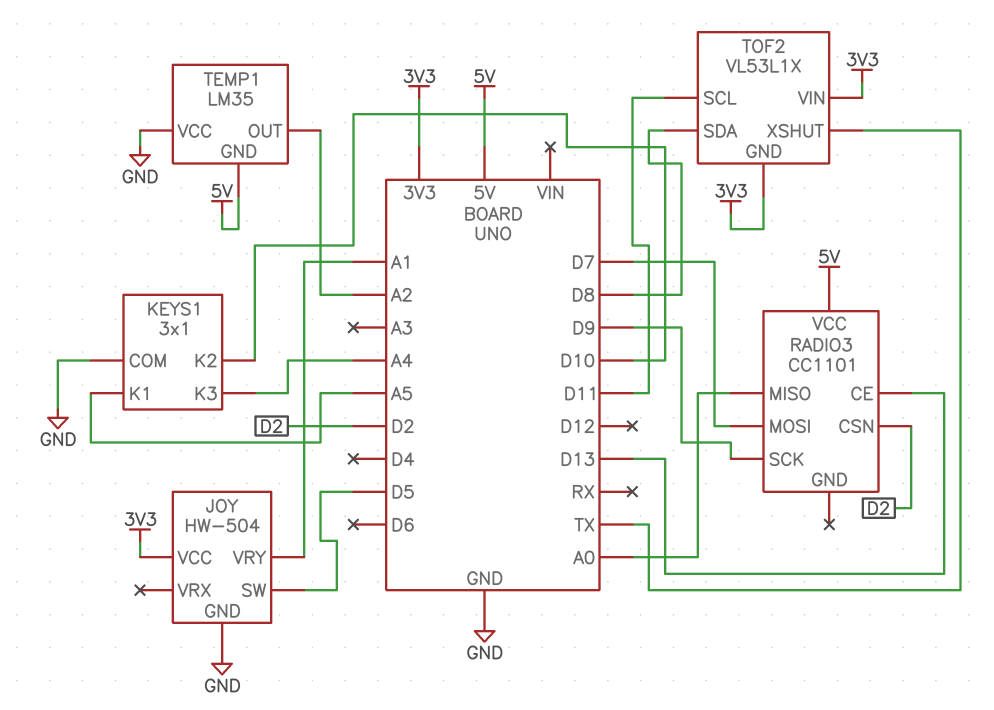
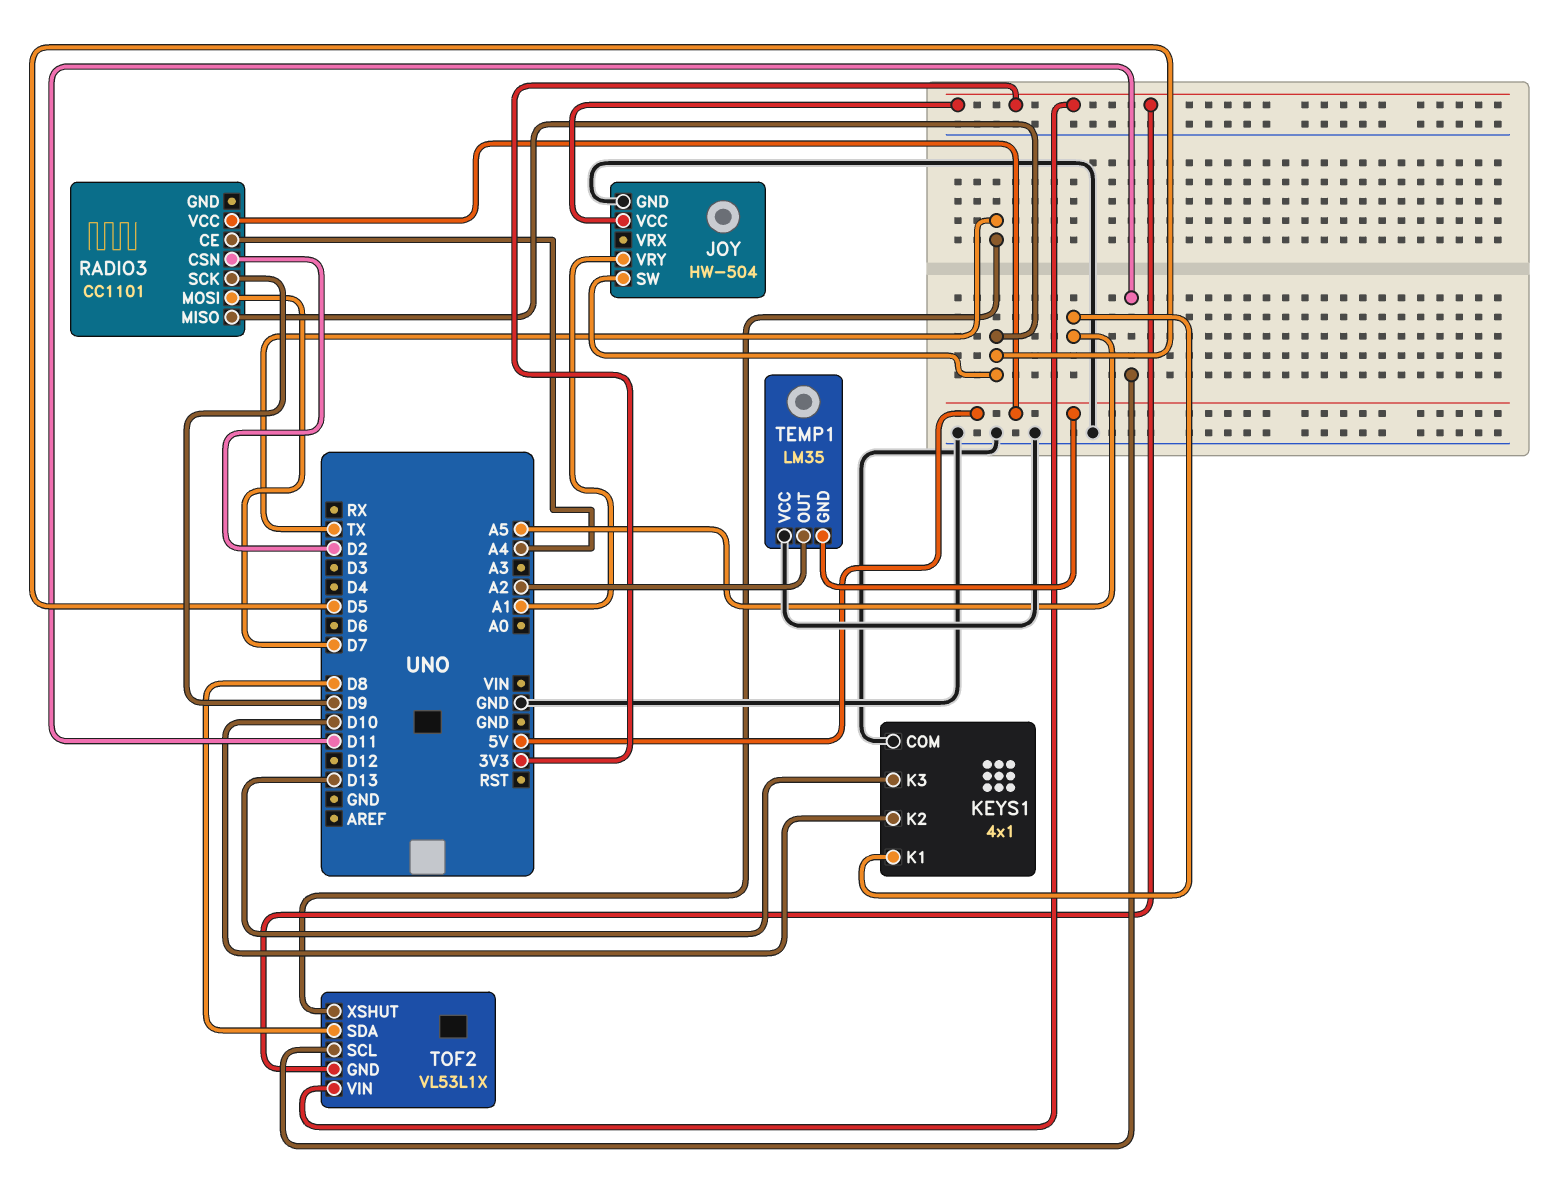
KEYS1: 3x1 -> 4x1
KEYS1 pin K3: A4 -> D13
RADIO3 pin CE: D13 -> A4
RADIO3 pin MISO: A0 -> D5

